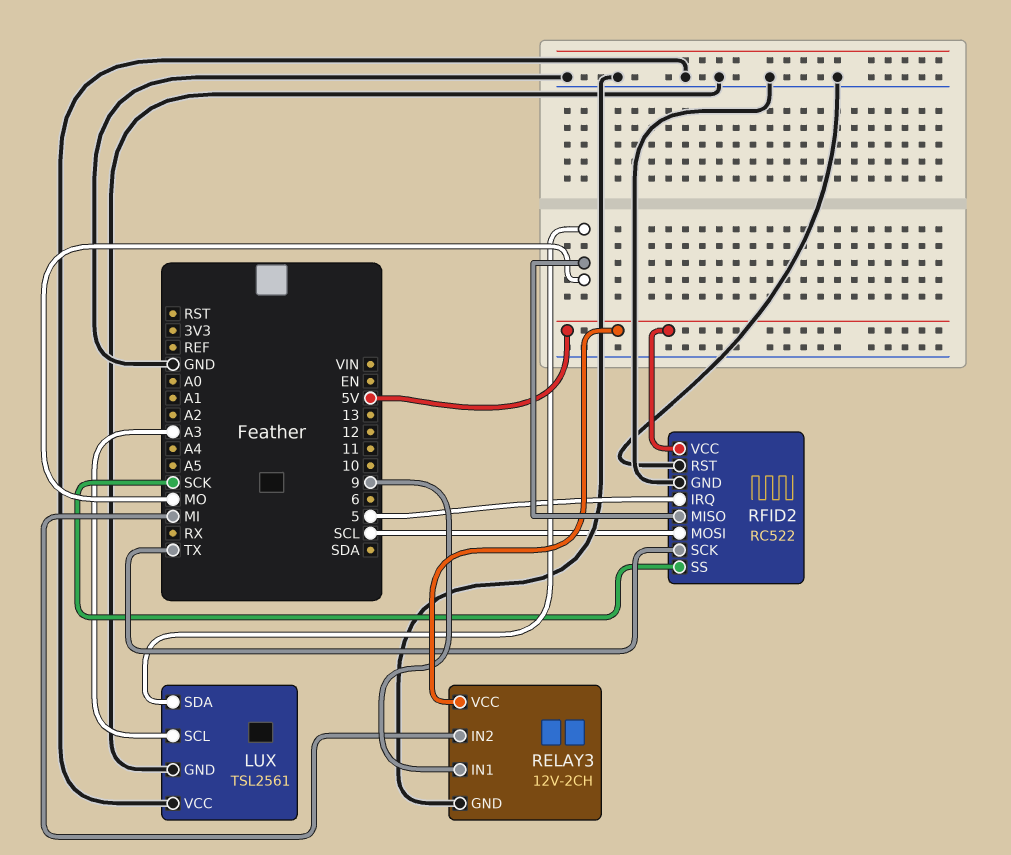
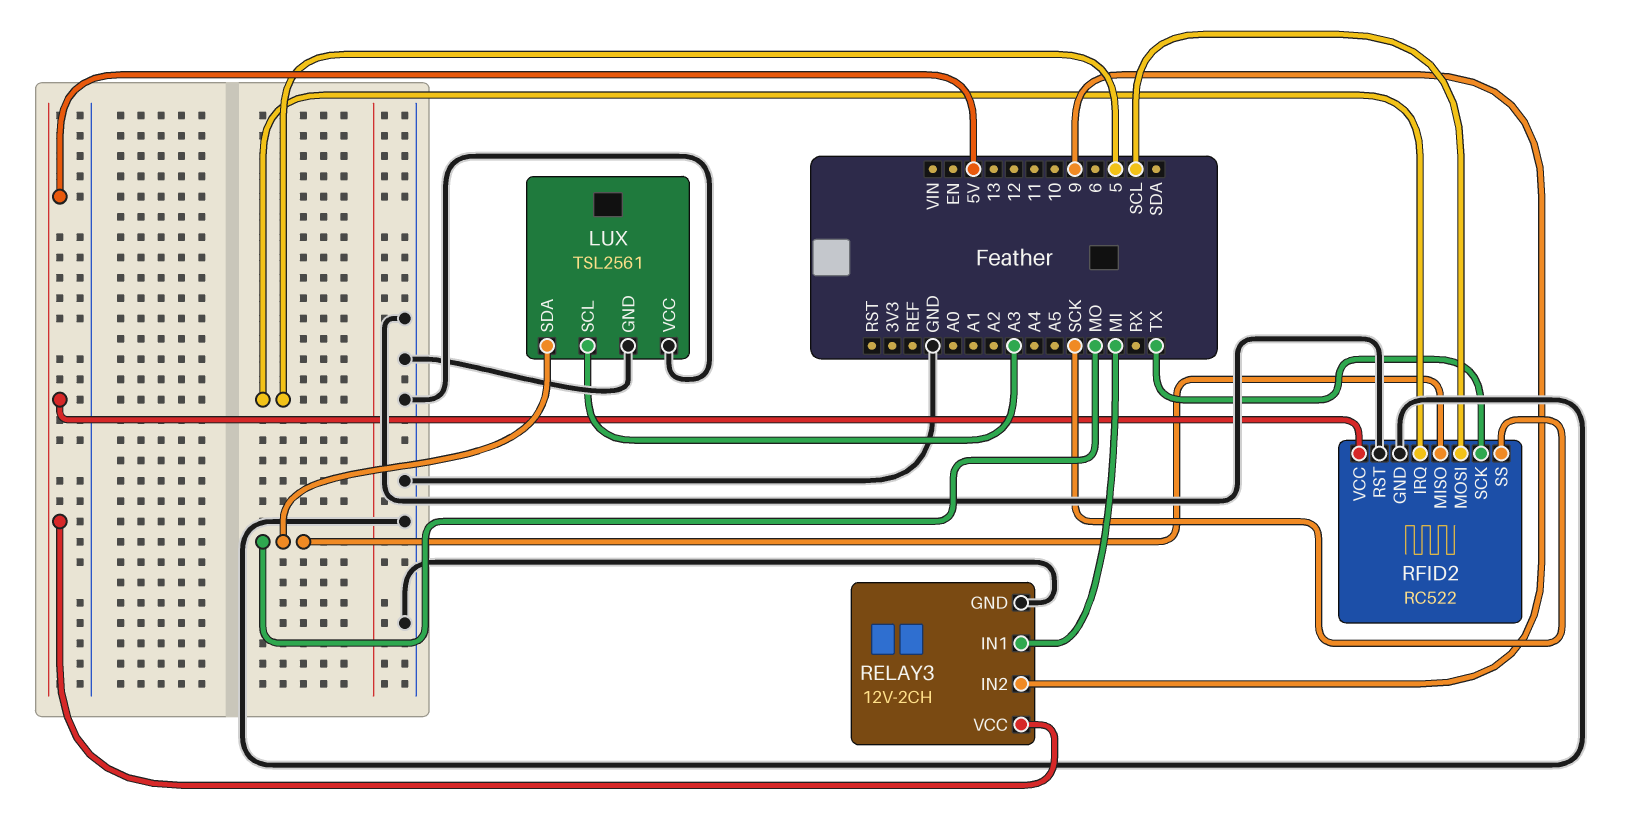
RELAY3 pin IN1: 9 -> MI
RELAY3 pin IN2: MI -> 9

